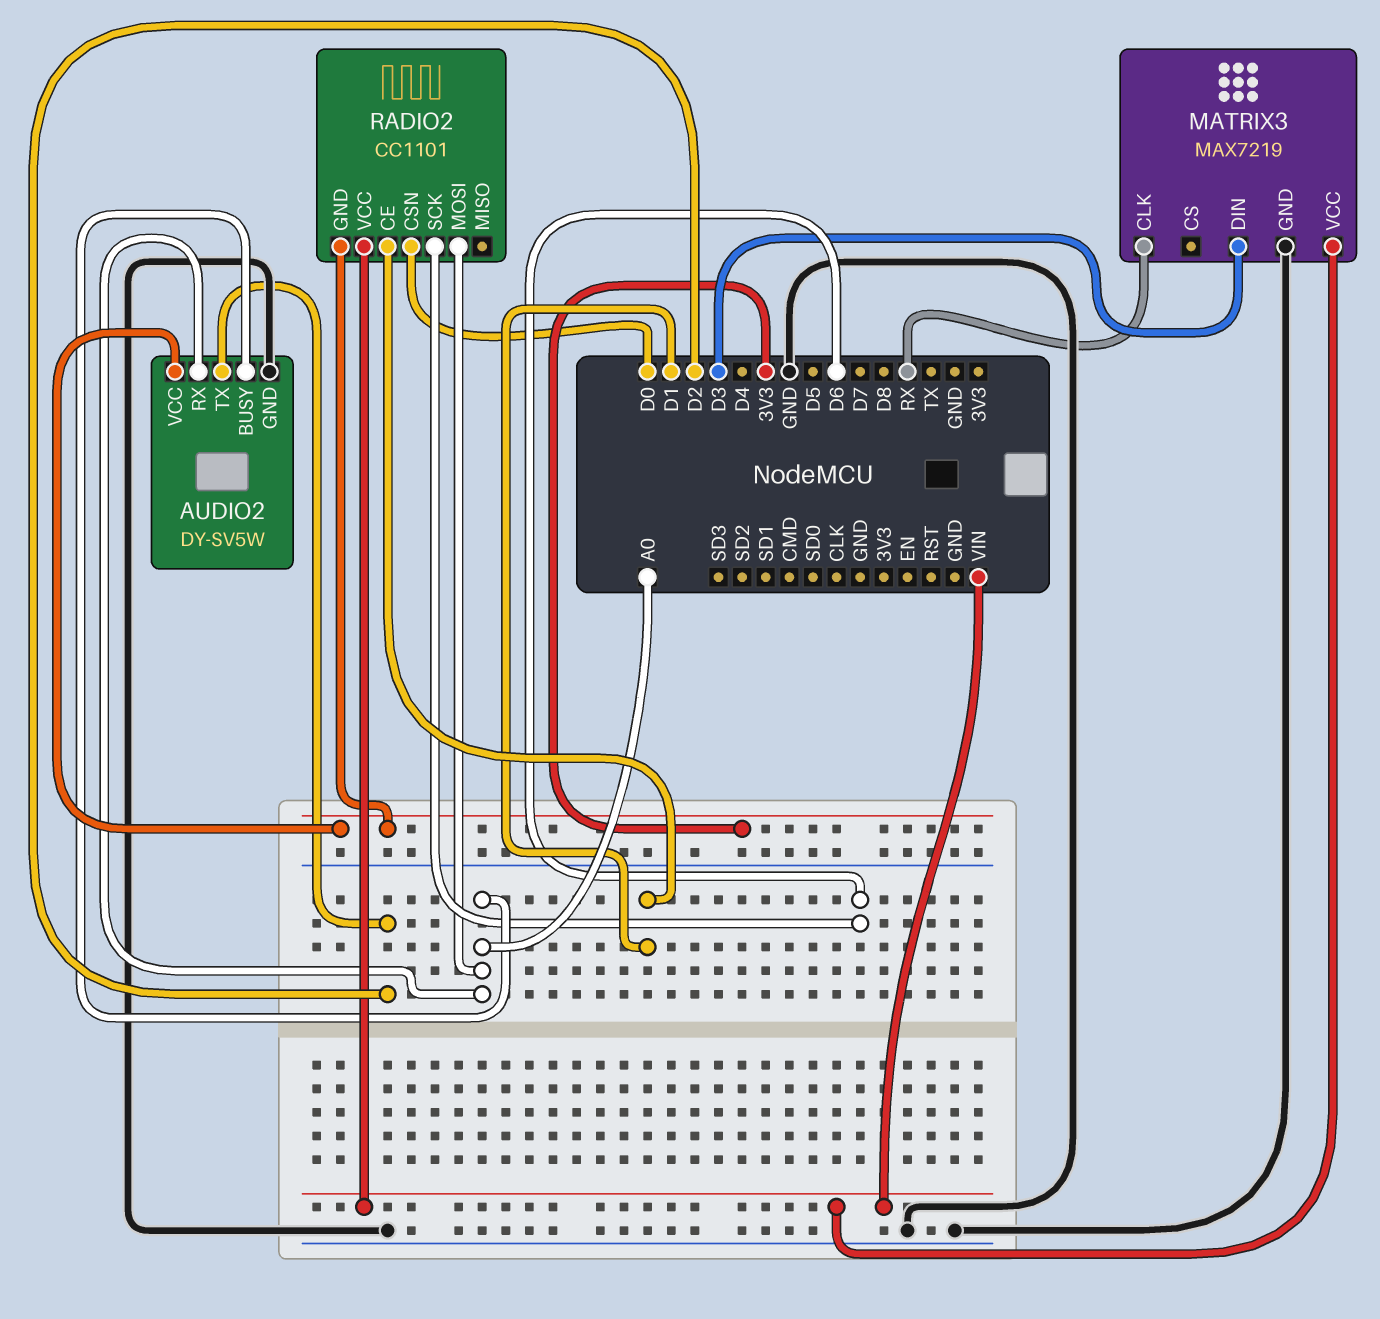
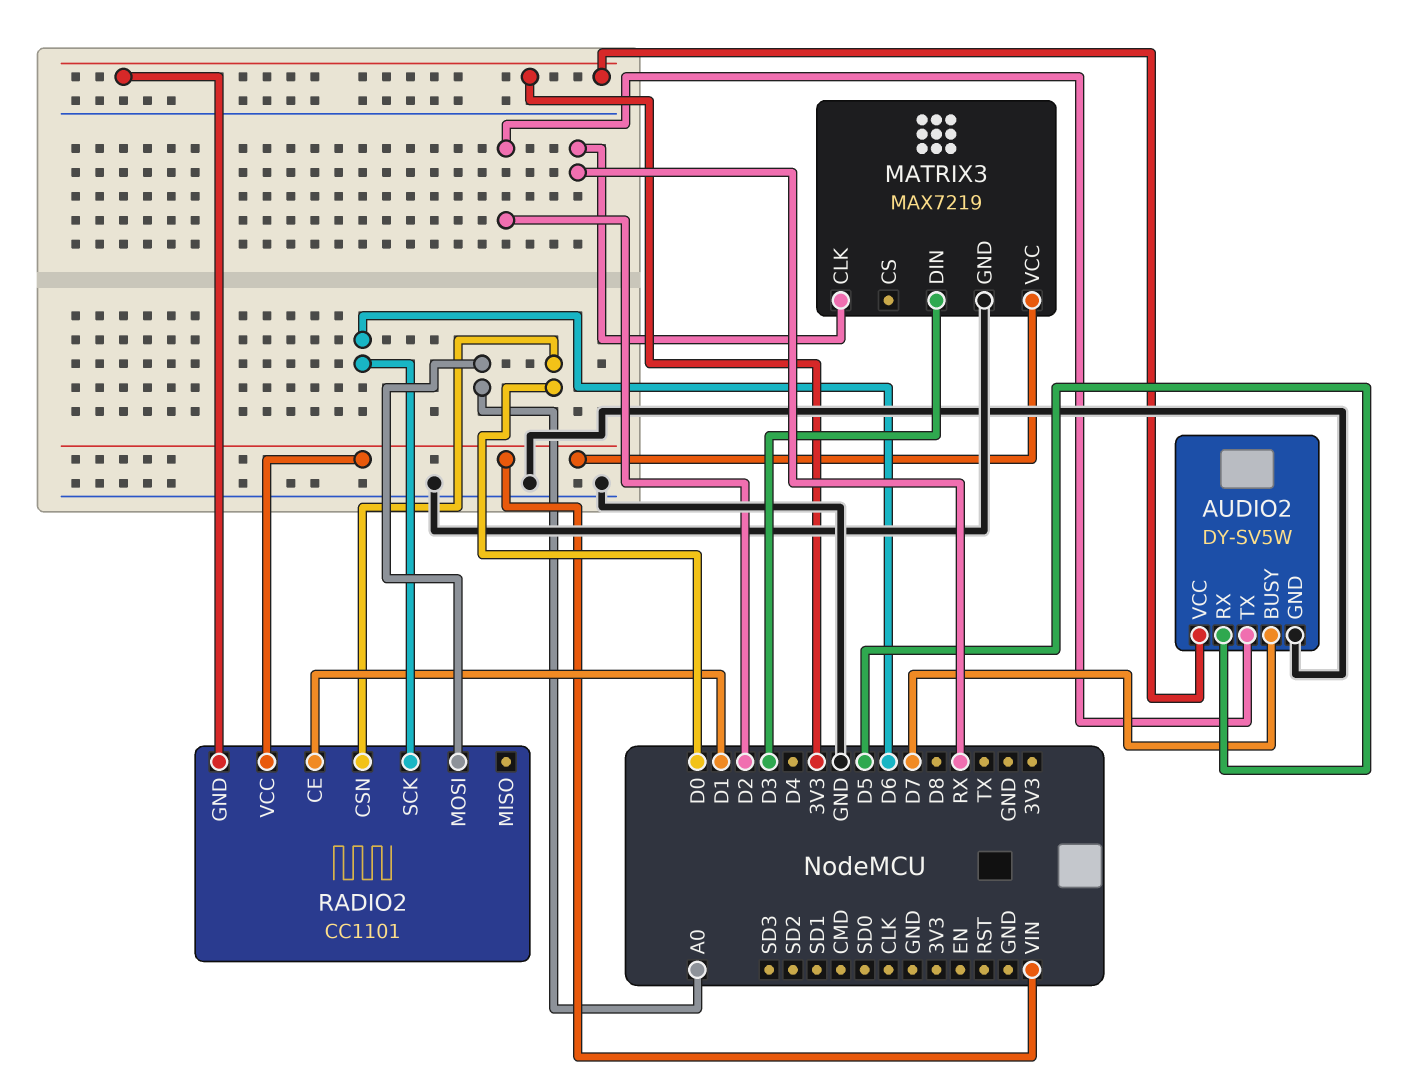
AUDIO2 pin BUSY: A0 -> D7
AUDIO2 pin RX: A0 -> D5

